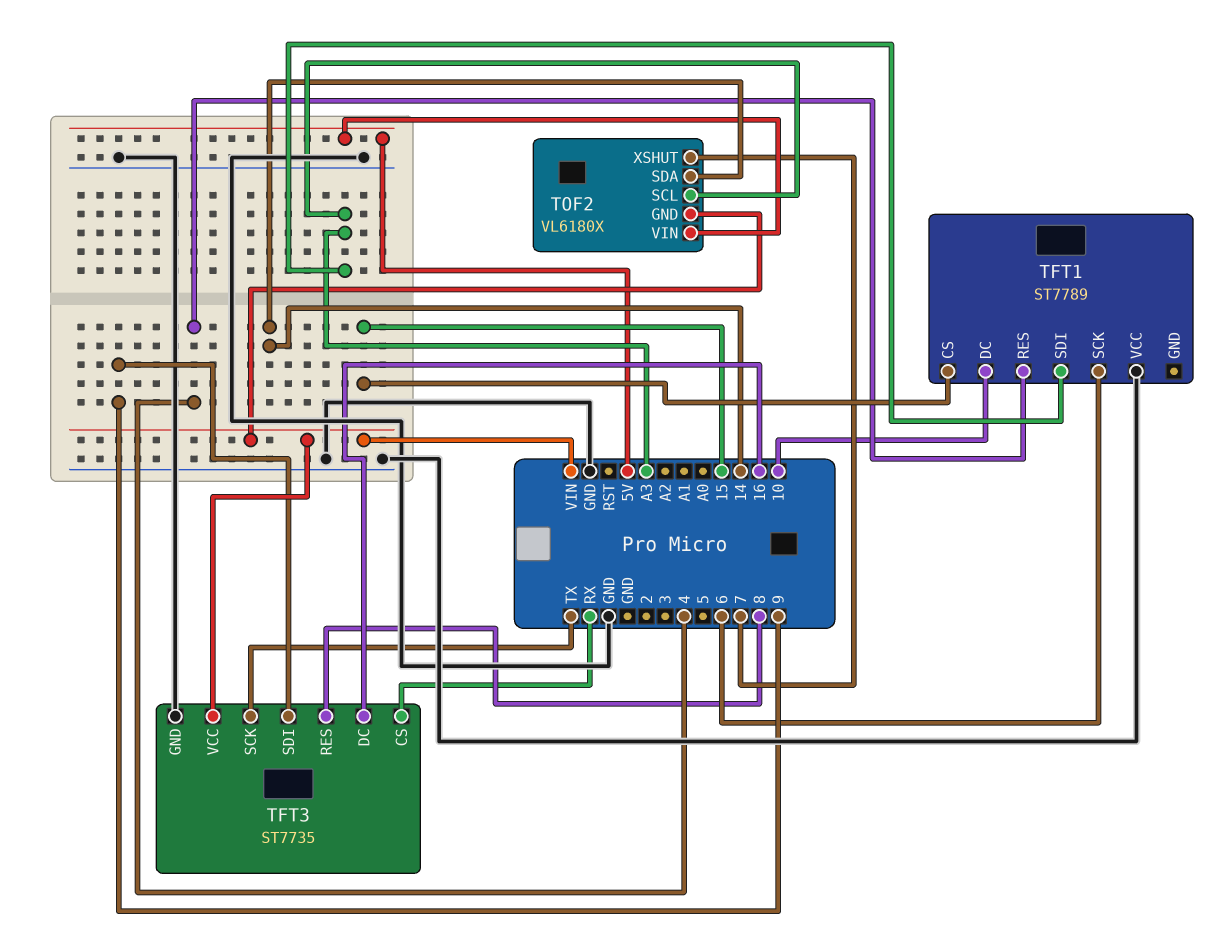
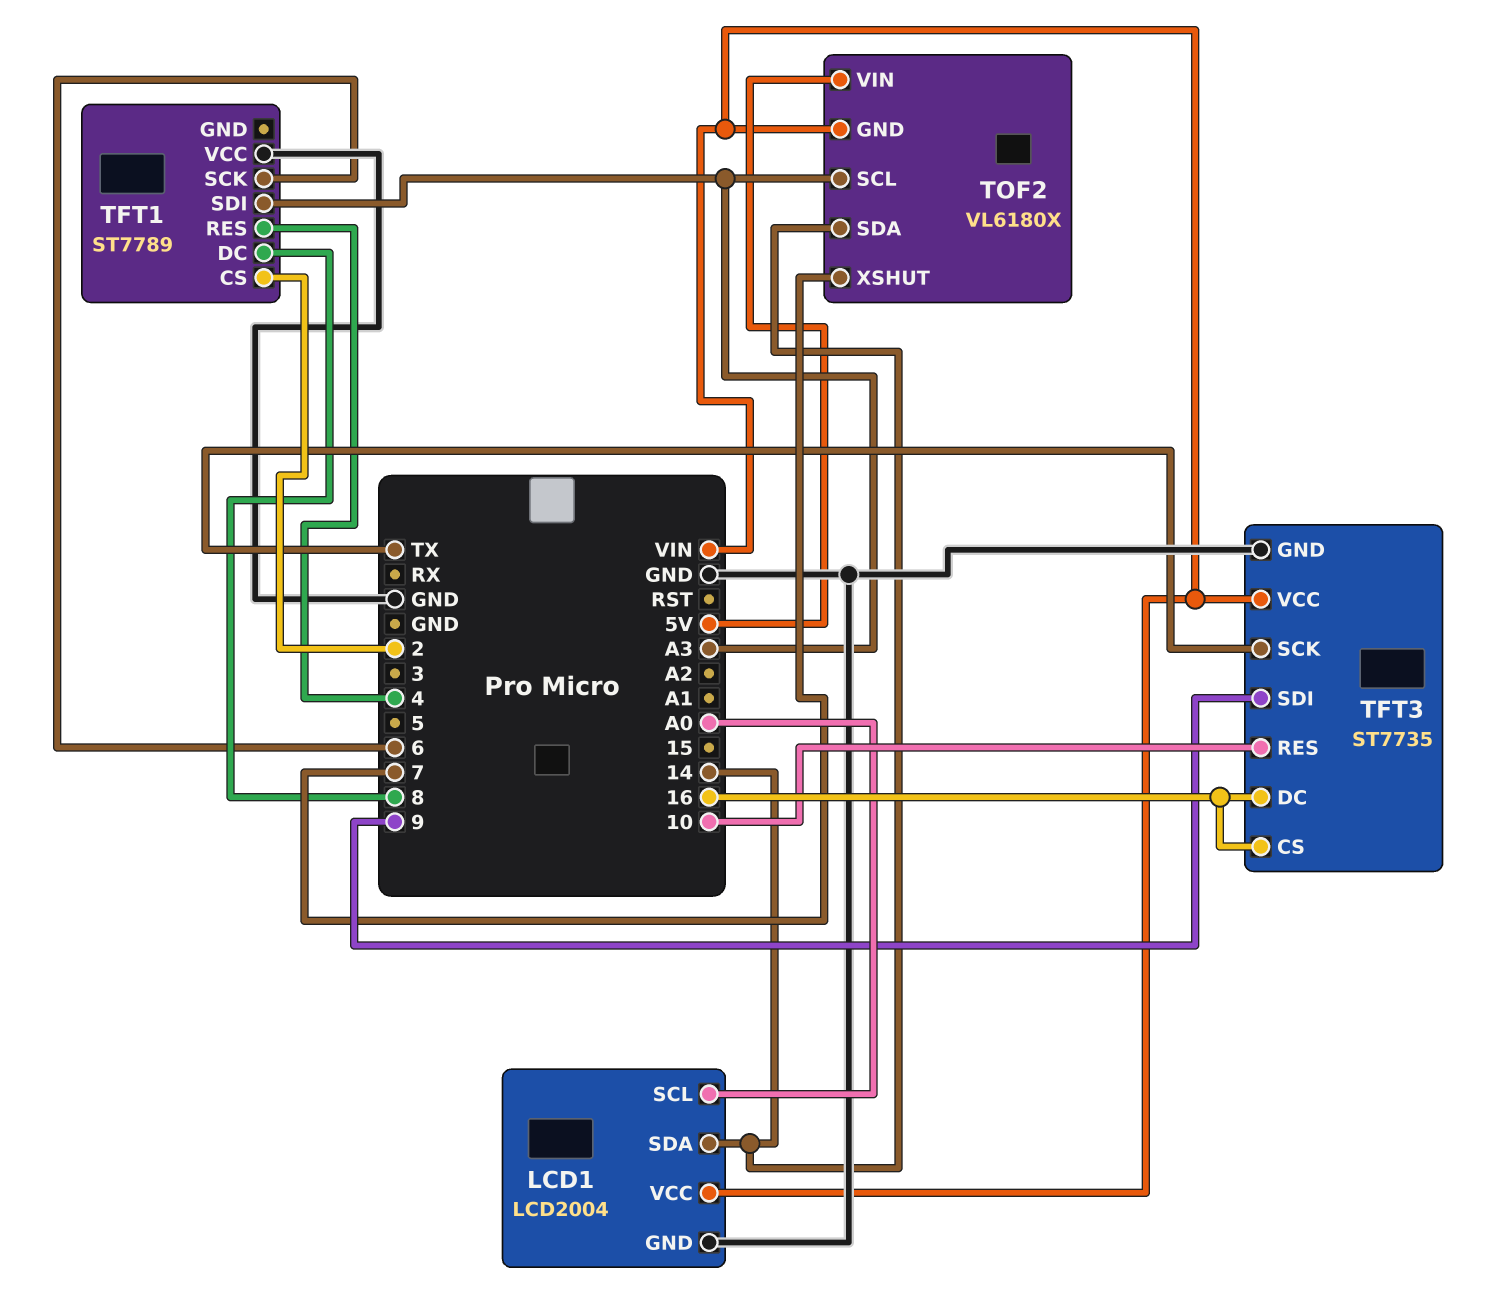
LCD1: none -> LCD2004
LCD1 pin GND: none -> GND
LCD1 pin SCL: none -> A0
LCD1 pin SDA: none -> 14
LCD1 pin VCC: none -> VIN
TFT1 pin CS: 15 -> 2
TFT1 pin DC: 10 -> 8
TFT3 pin CS: RX -> 16
TFT3 pin RES: 8 -> 10

